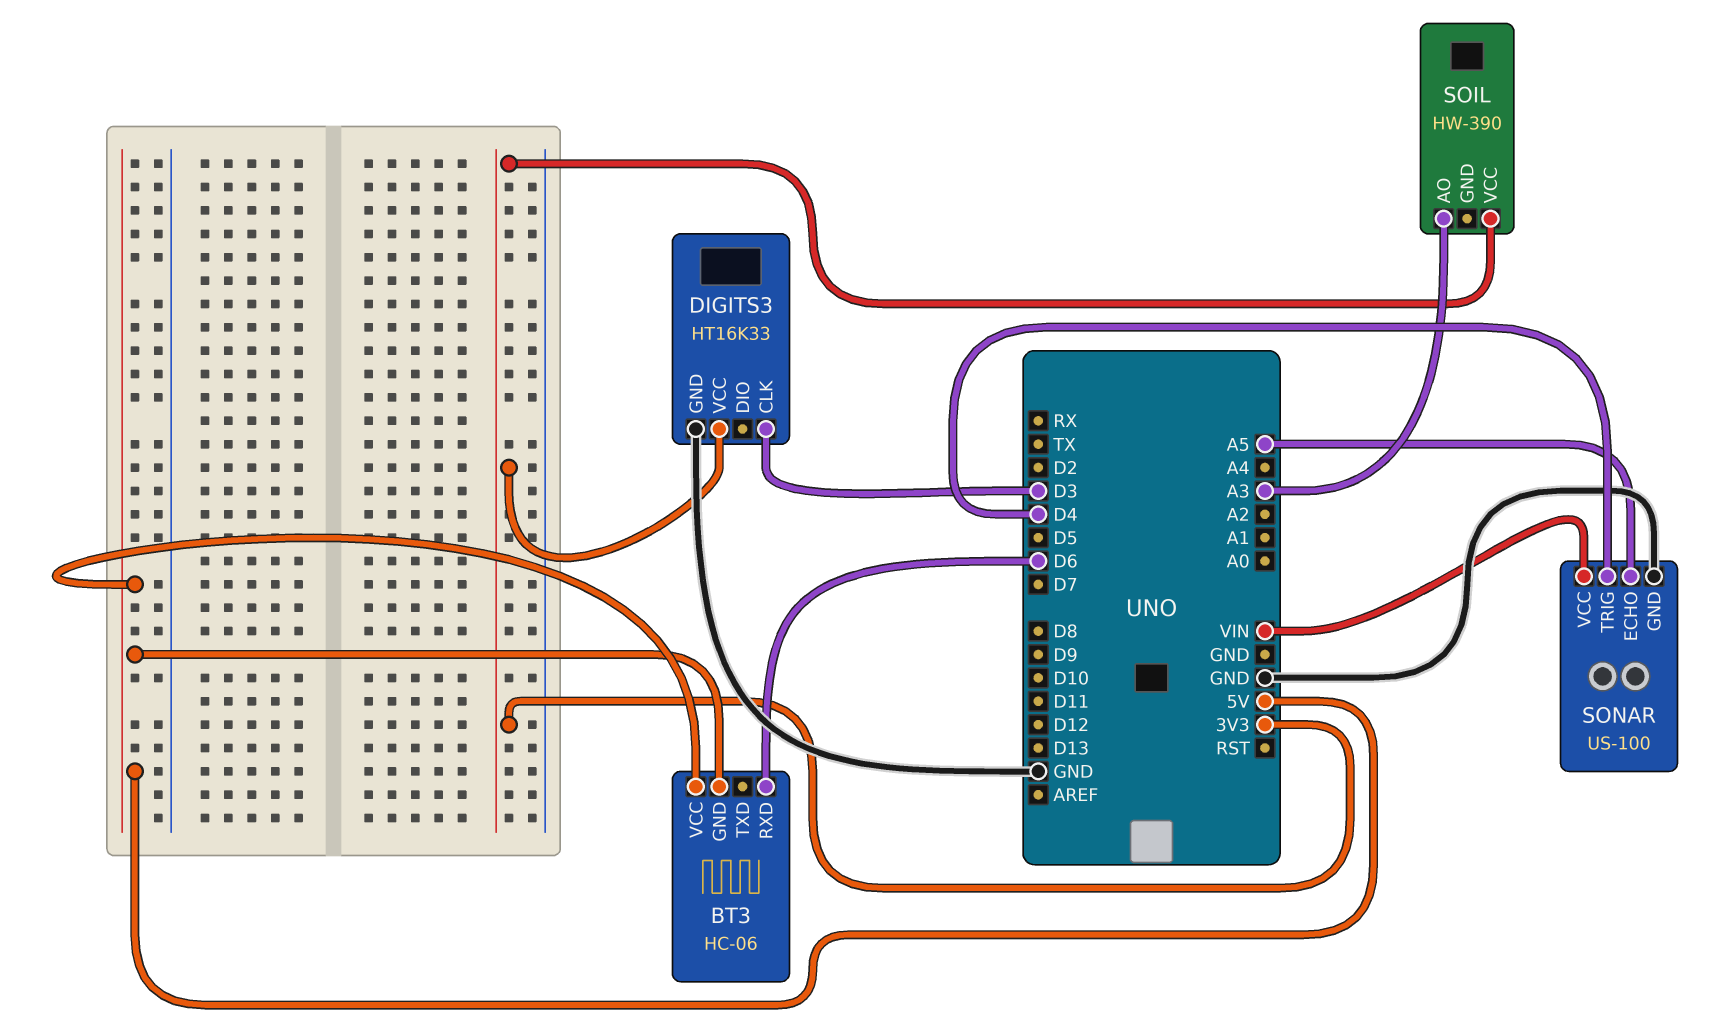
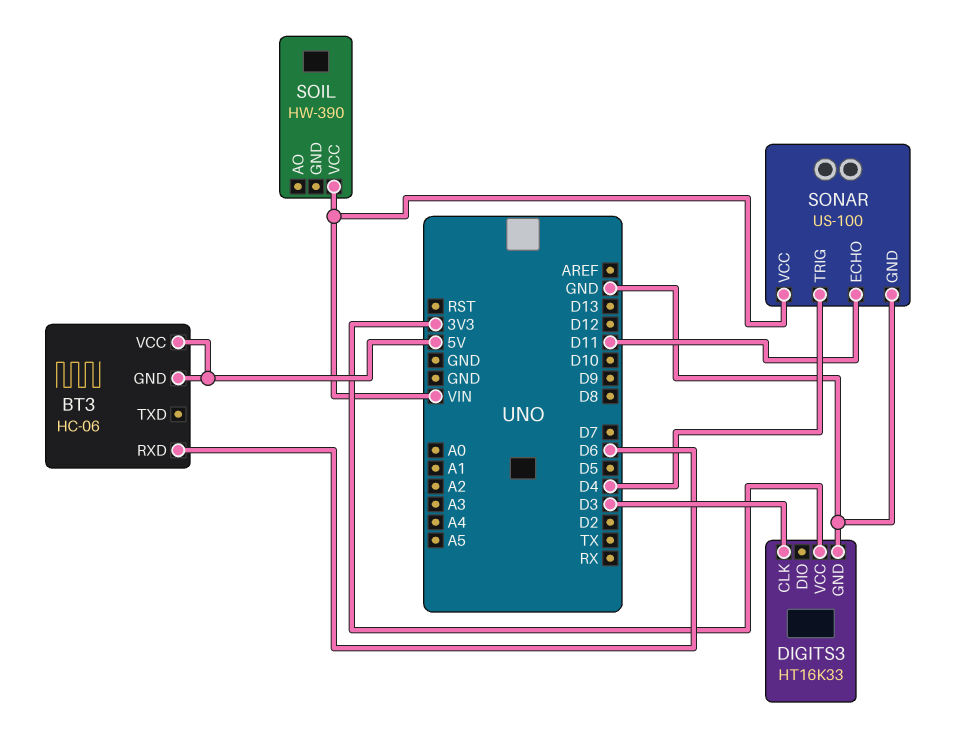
SOIL pin AO: A3 -> none
SOIL pin VCC: 3V3 -> VIN
SONAR pin ECHO: A5 -> D11

